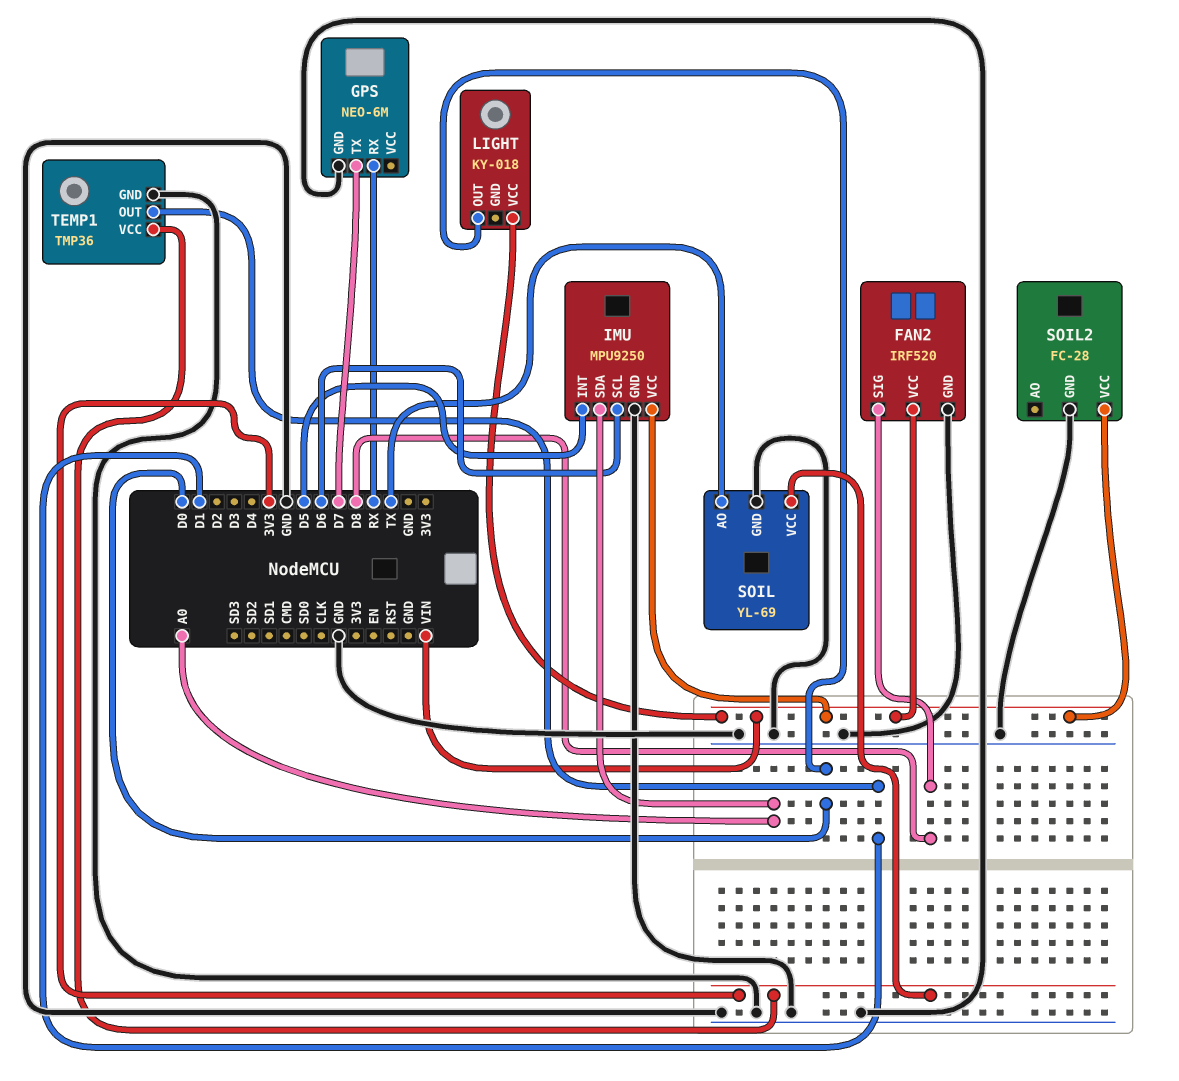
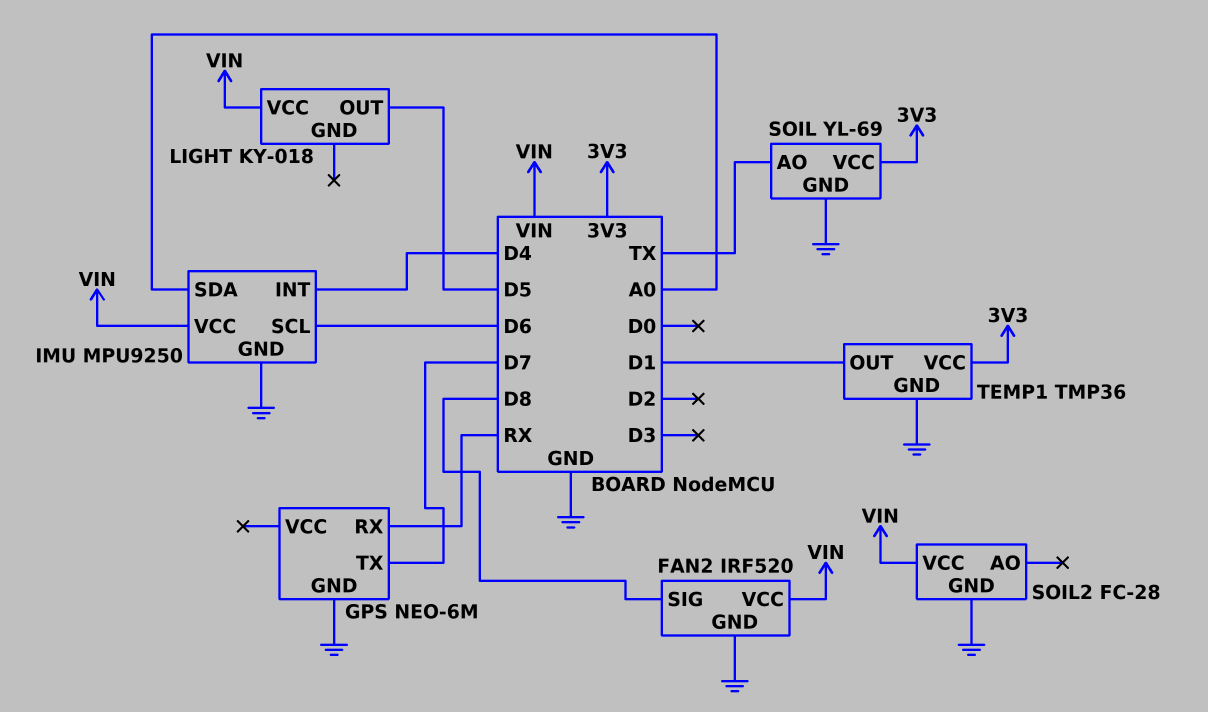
IMU pin INT: D5 -> D4
LIGHT pin OUT: D0 -> D5

